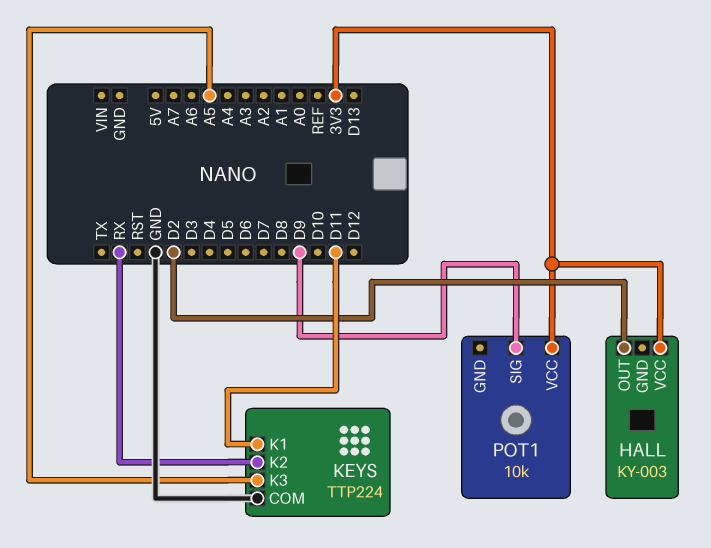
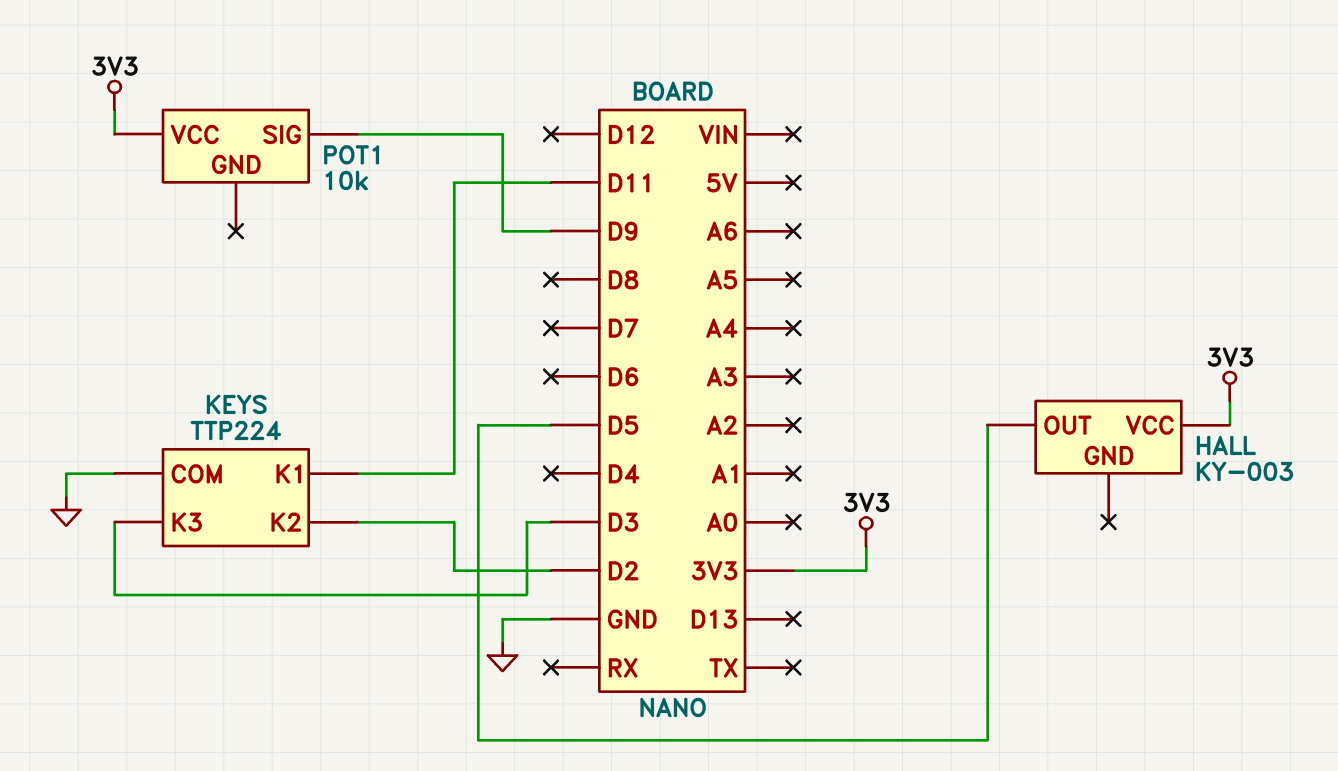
HALL pin OUT: D2 -> D5
KEYS pin K2: RX -> D2
KEYS pin K3: A5 -> D3

